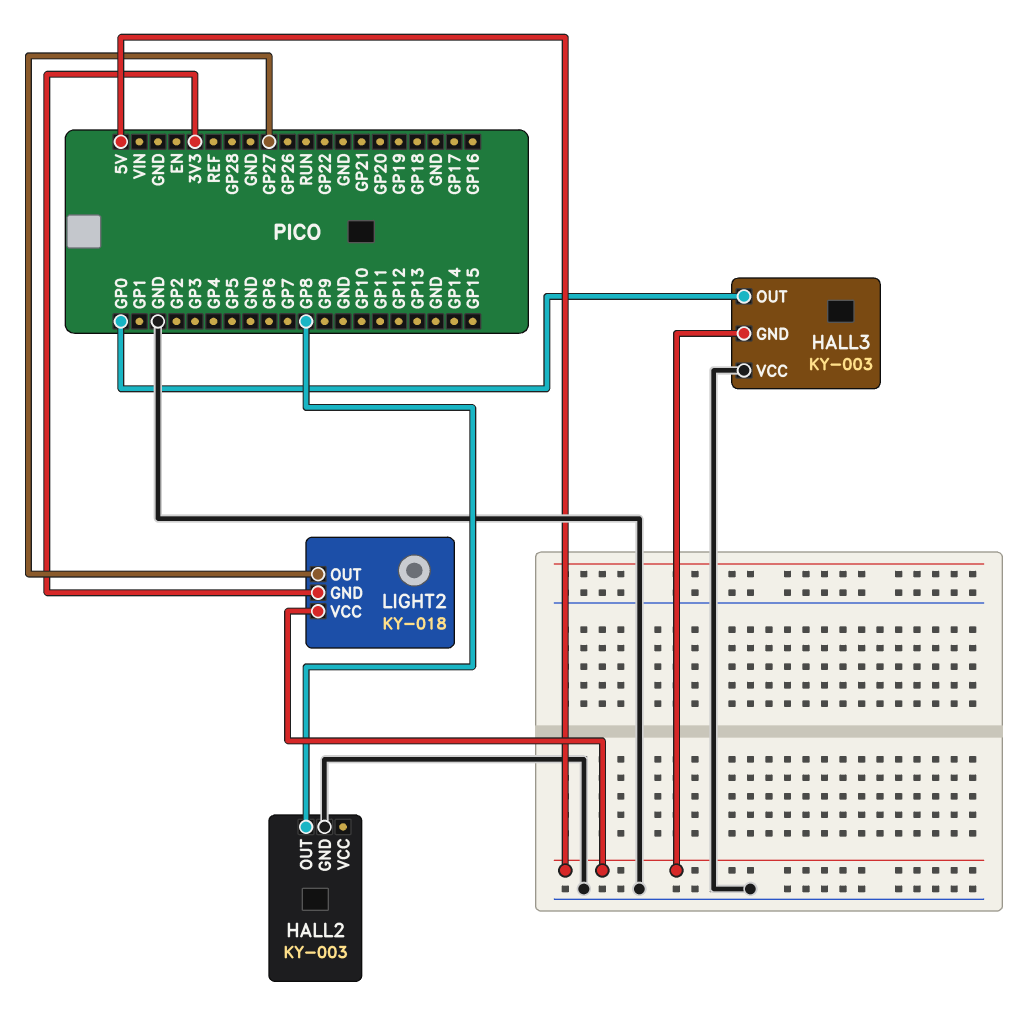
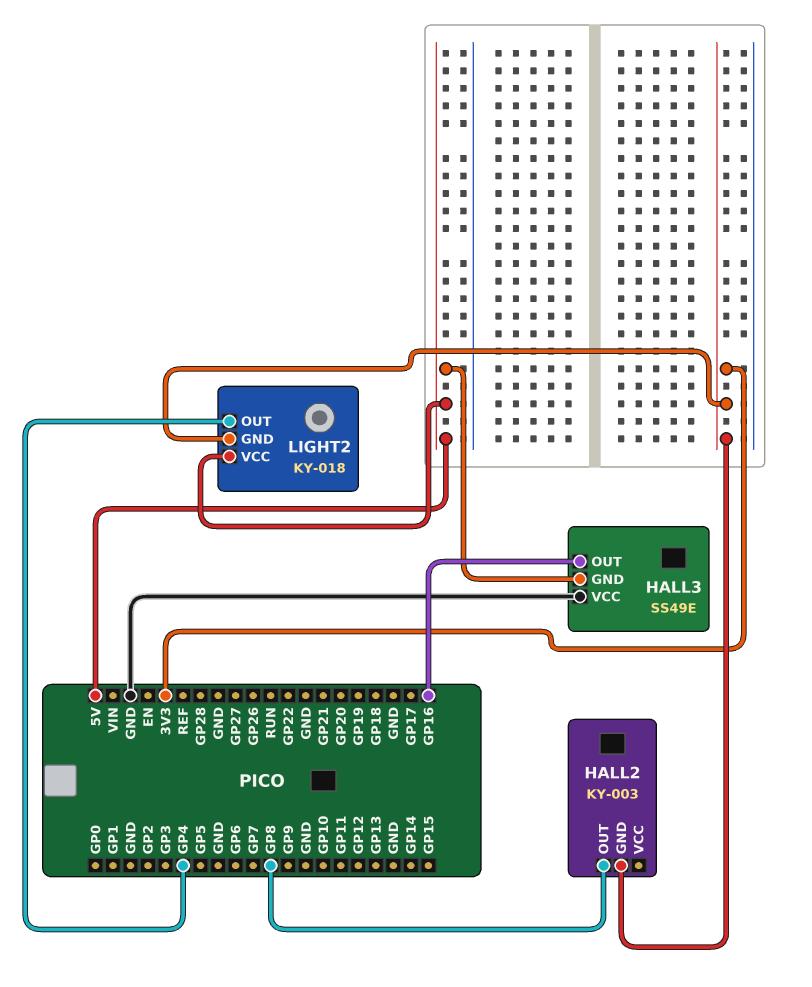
HALL2 pin GND: GND -> 3V3
HALL3: KY-003 -> SS49E
HALL3 pin OUT: GP0 -> GP16
LIGHT2 pin OUT: GP27 -> GP4

